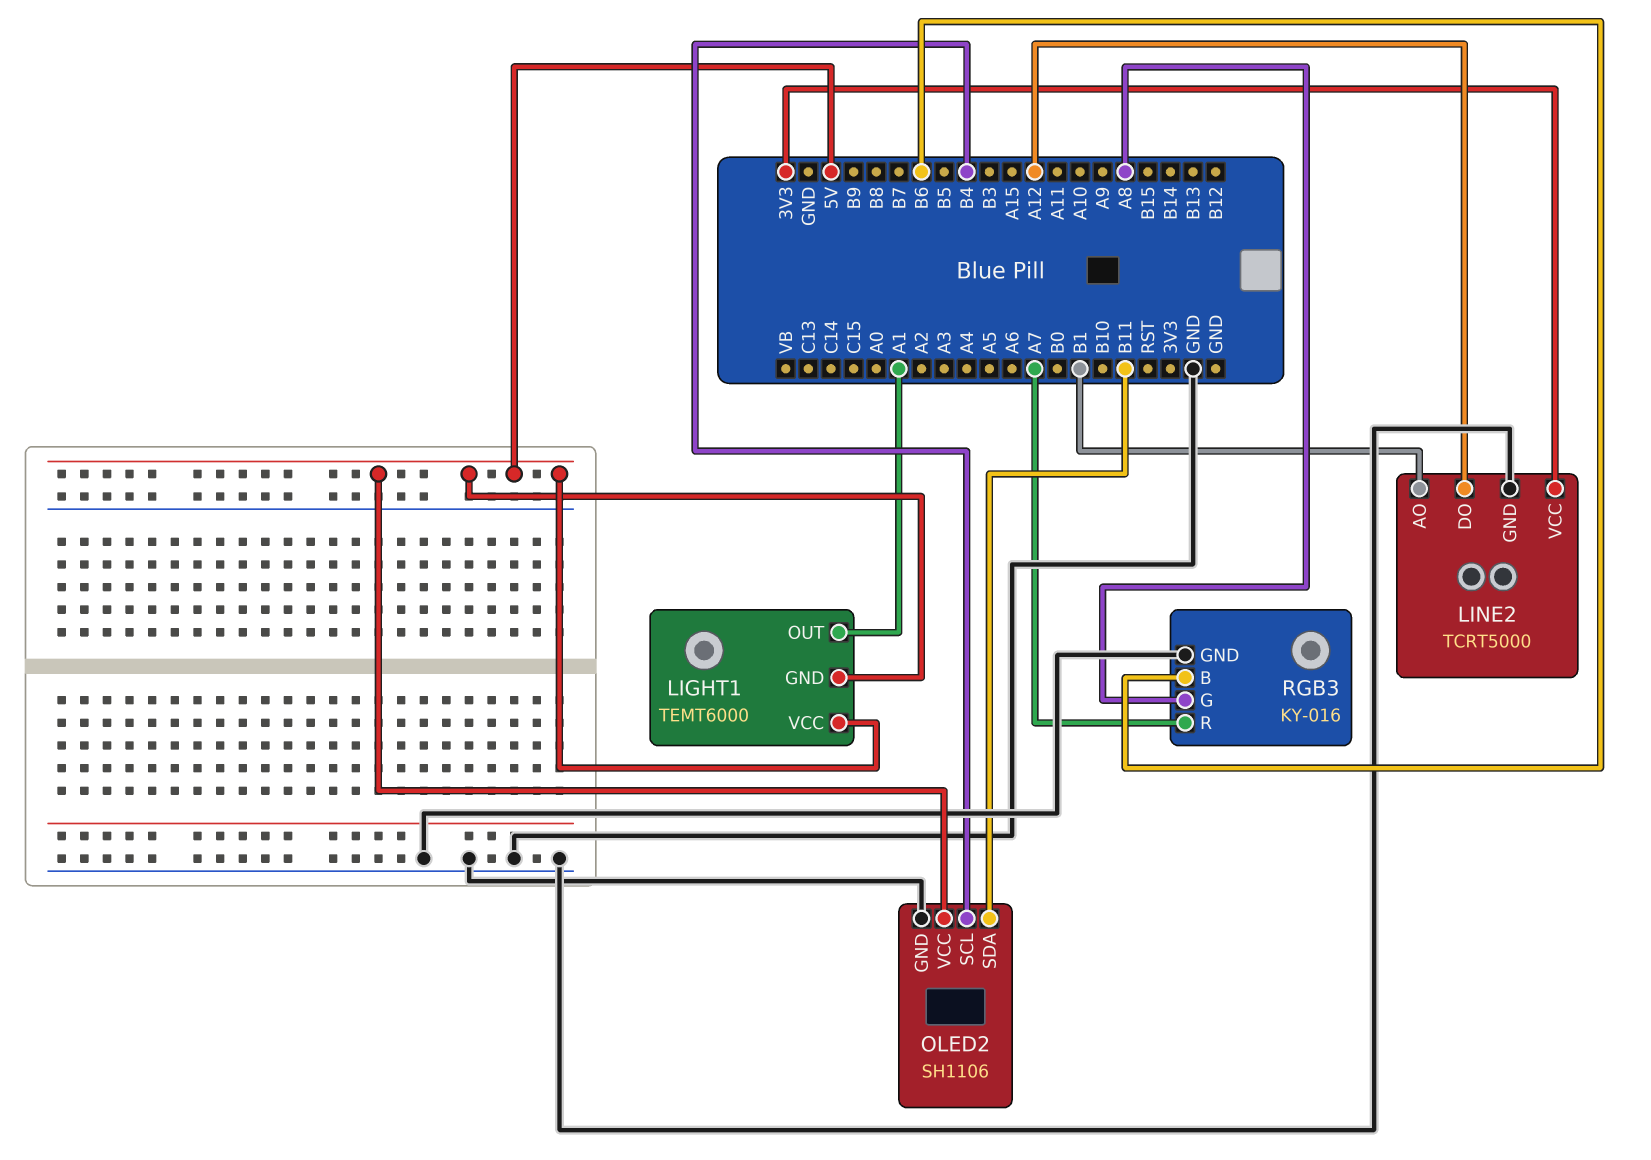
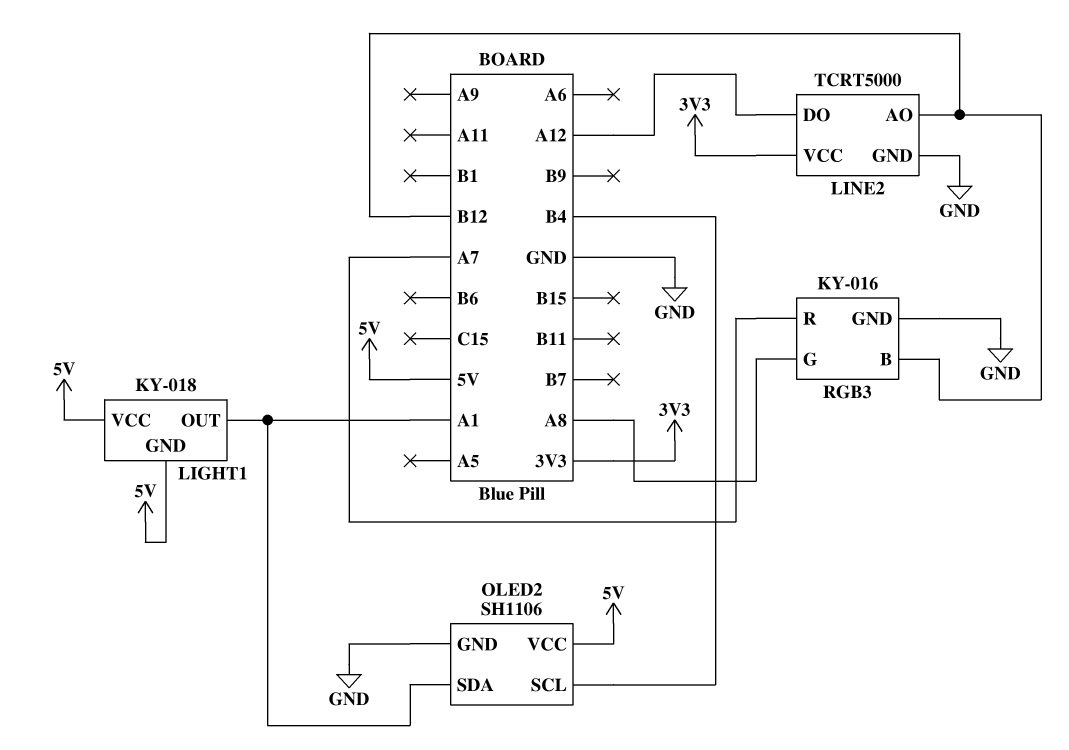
LIGHT1: TEMT6000 -> KY-018
LINE2 pin AO: B1 -> B12
OLED2 pin SDA: B11 -> A1
RGB3 pin B: B6 -> B12

